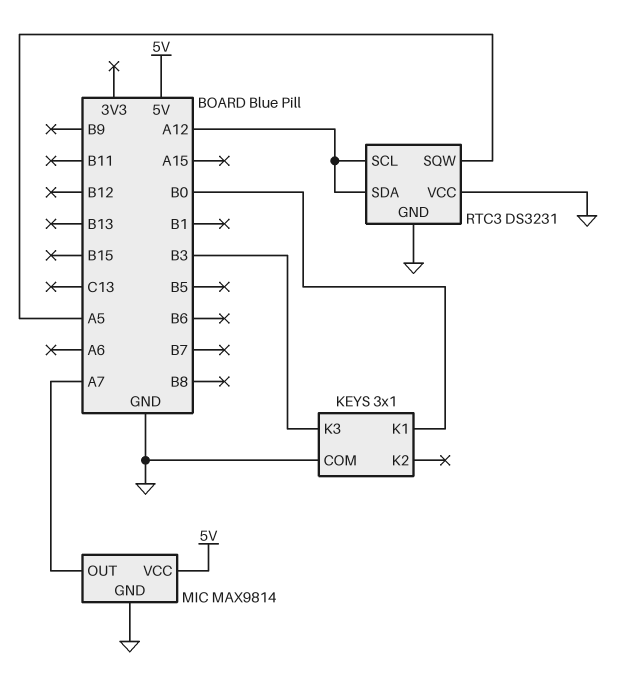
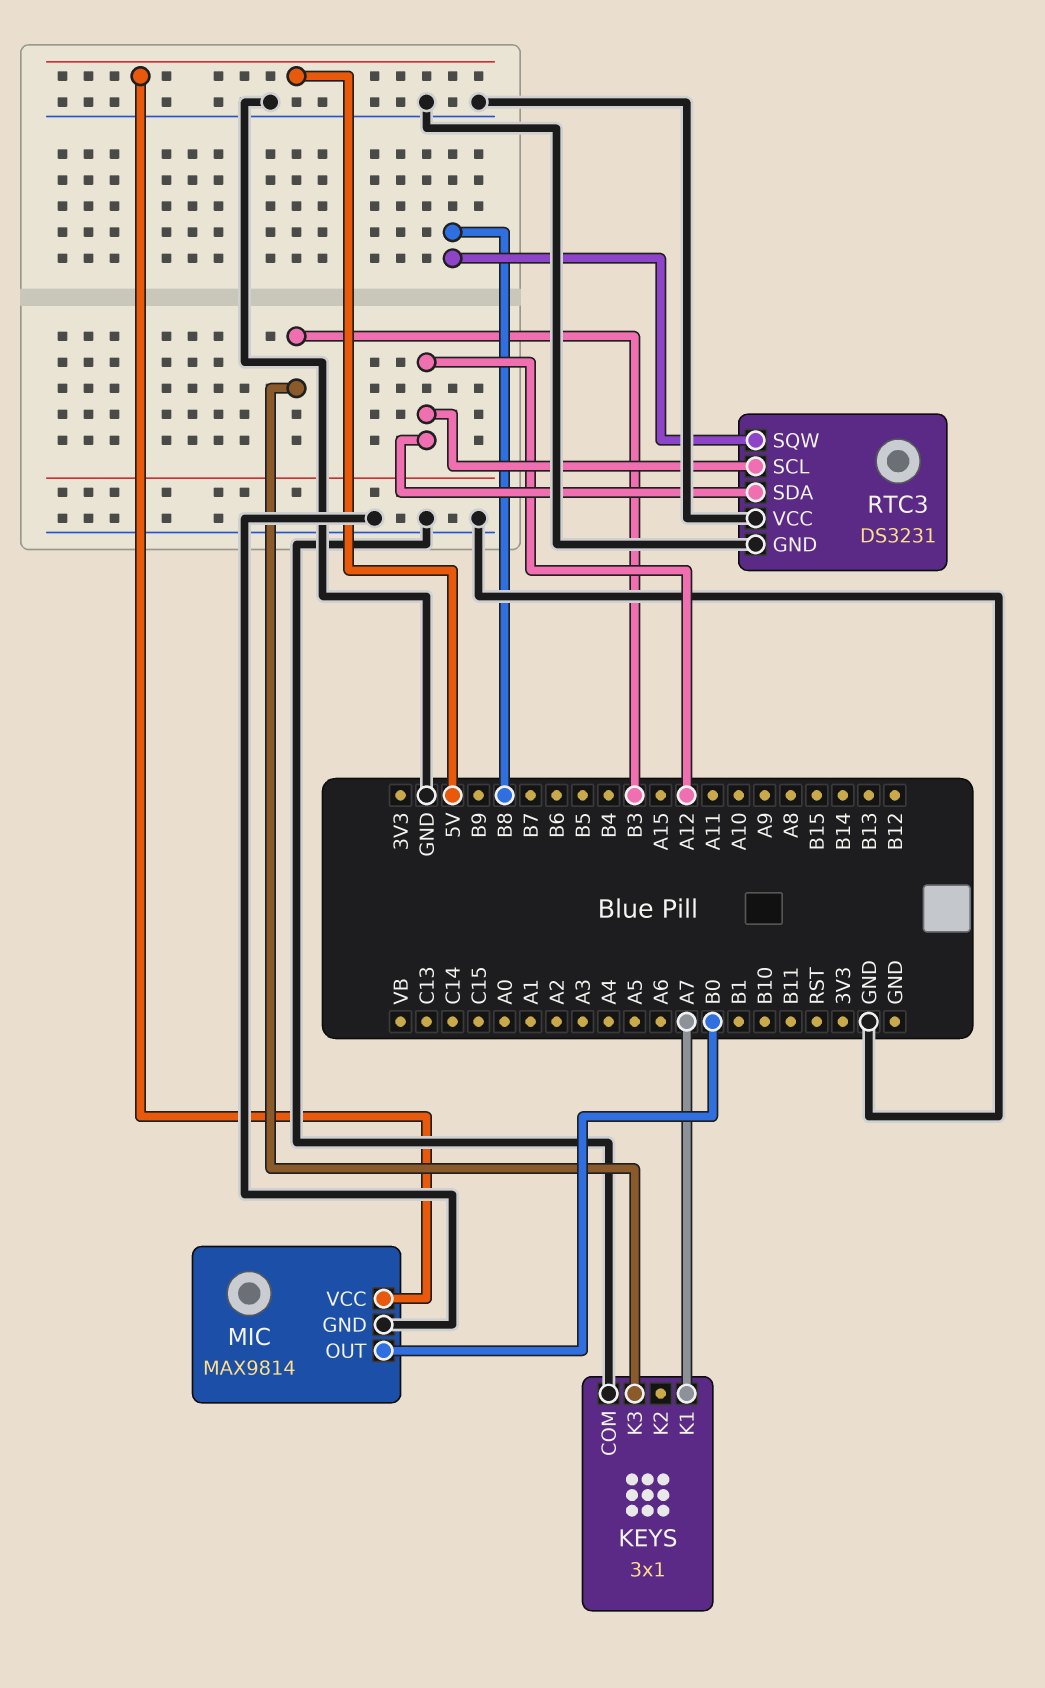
KEYS pin K1: B0 -> A7
MIC pin OUT: A7 -> B0
RTC3 pin SQW: A5 -> B8

